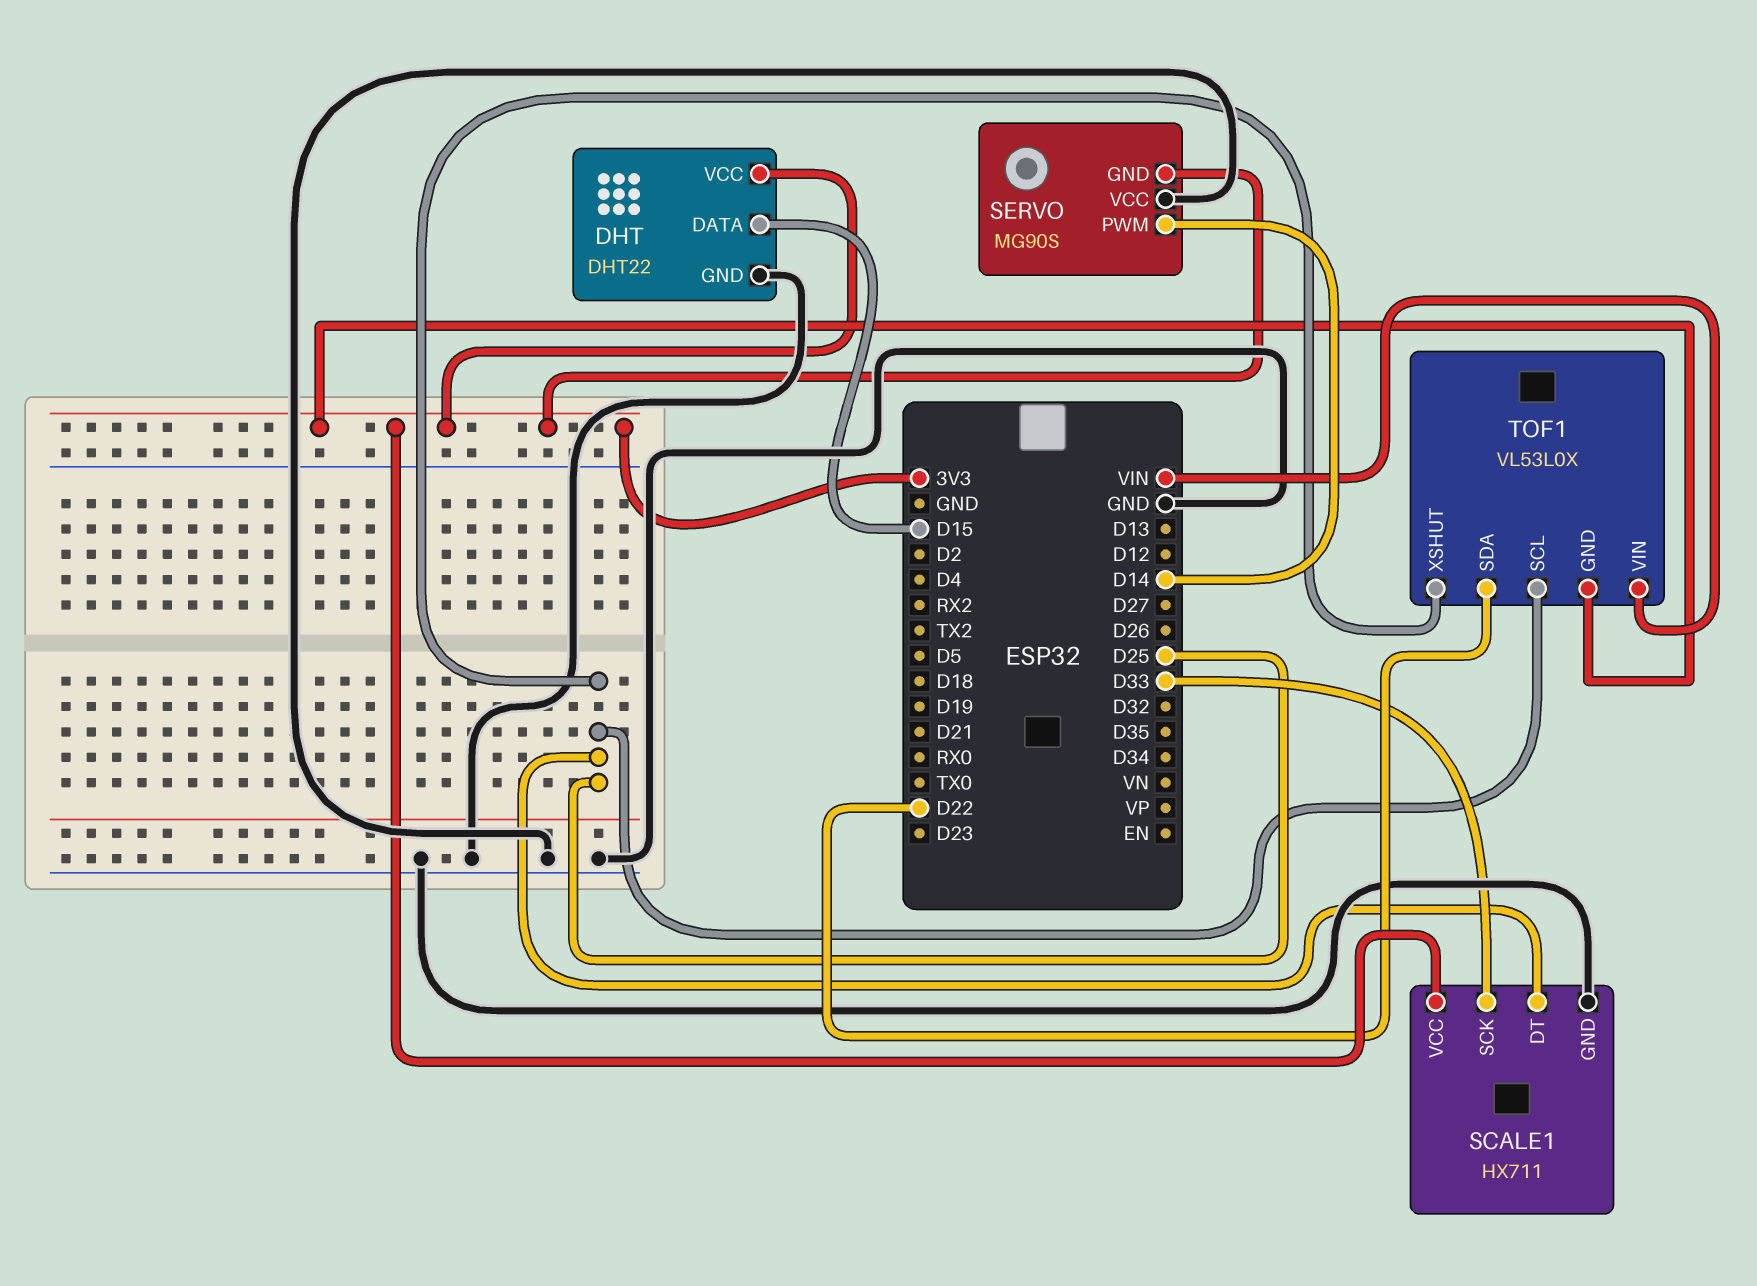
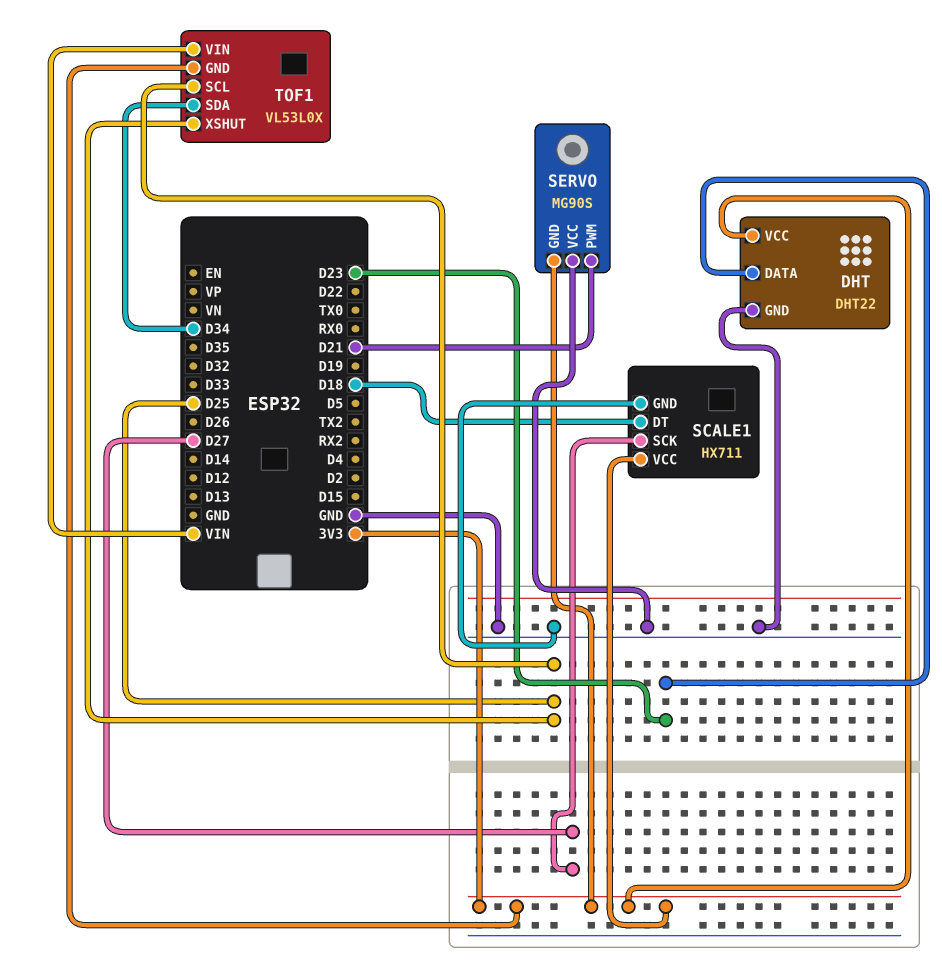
DHT pin DATA: D15 -> D23
SCALE1 pin DT: D25 -> D18
SCALE1 pin SCK: D33 -> D27
SERVO pin PWM: D14 -> D21
TOF1 pin SDA: D22 -> D34

